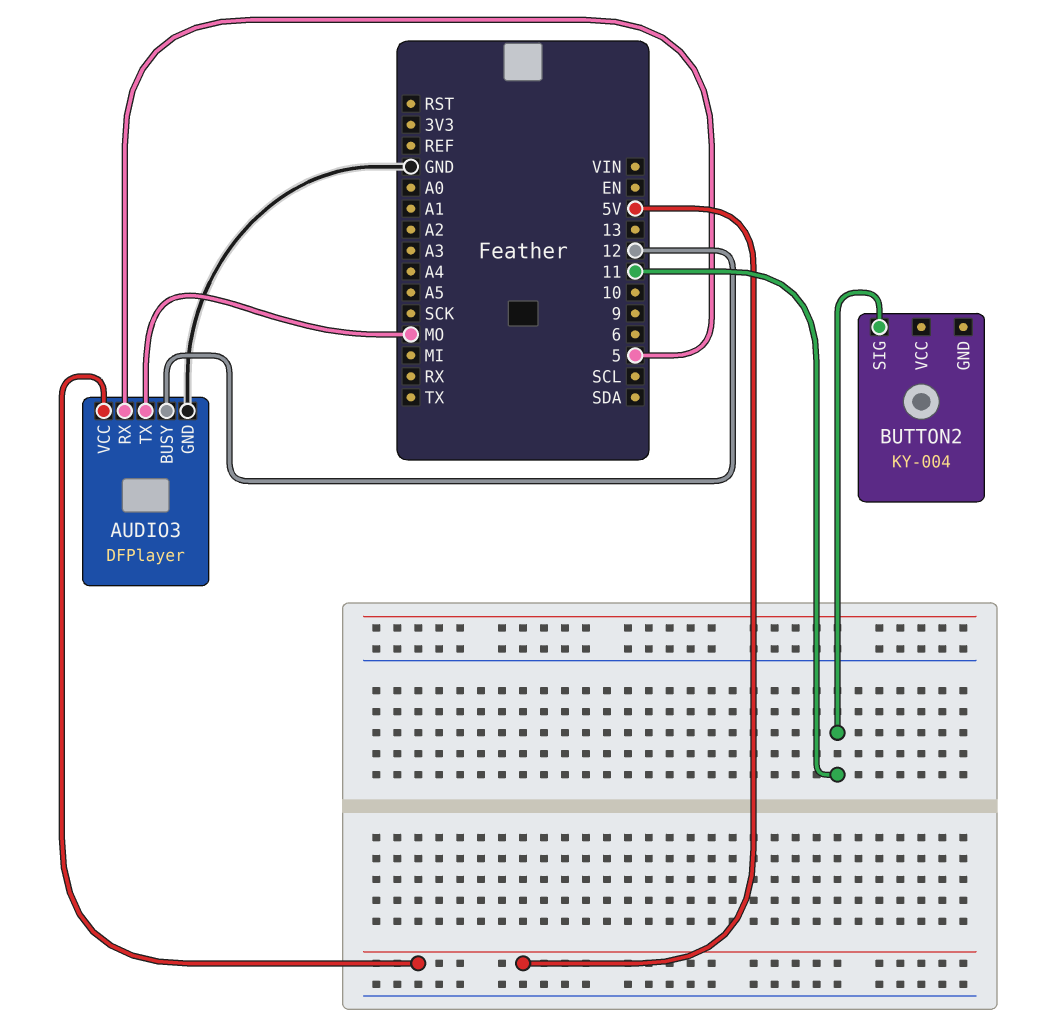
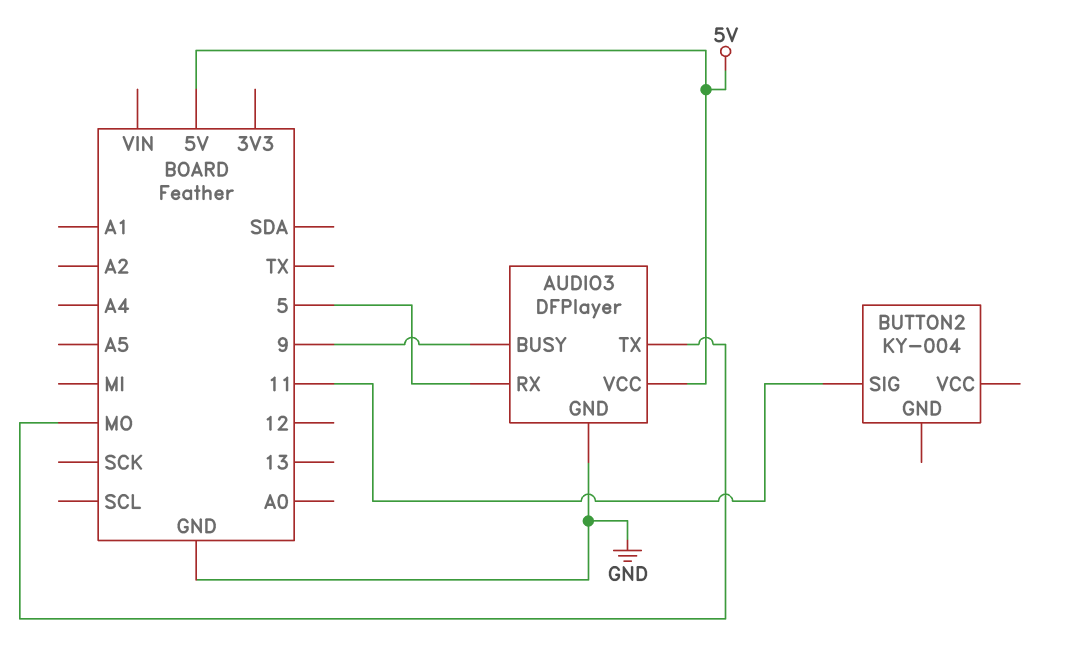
AUDIO3 pin BUSY: 12 -> 9

